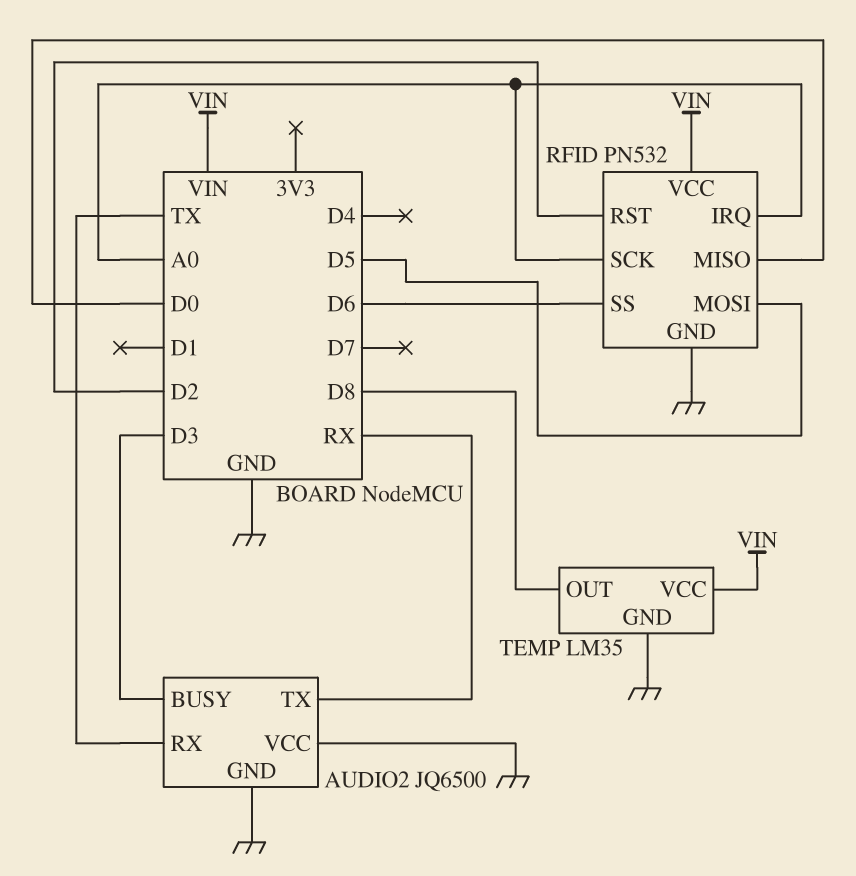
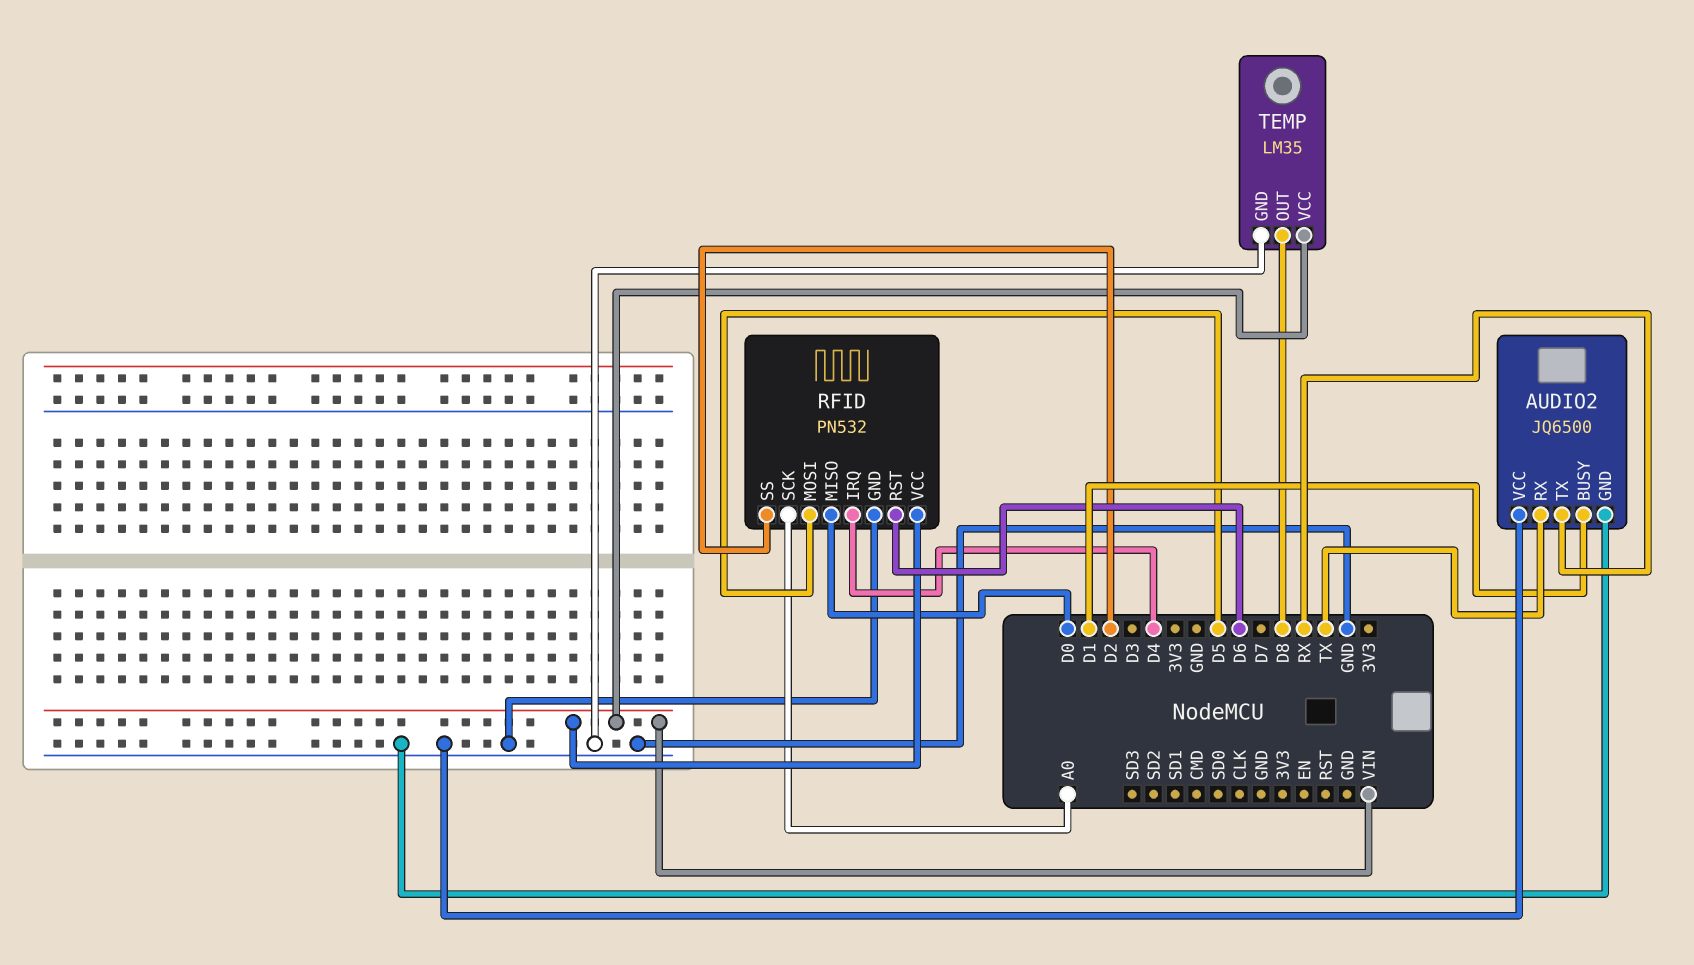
AUDIO2 pin BUSY: D3 -> D1
RFID pin IRQ: A0 -> D4
RFID pin RST: D2 -> D6
RFID pin SS: D6 -> D2

